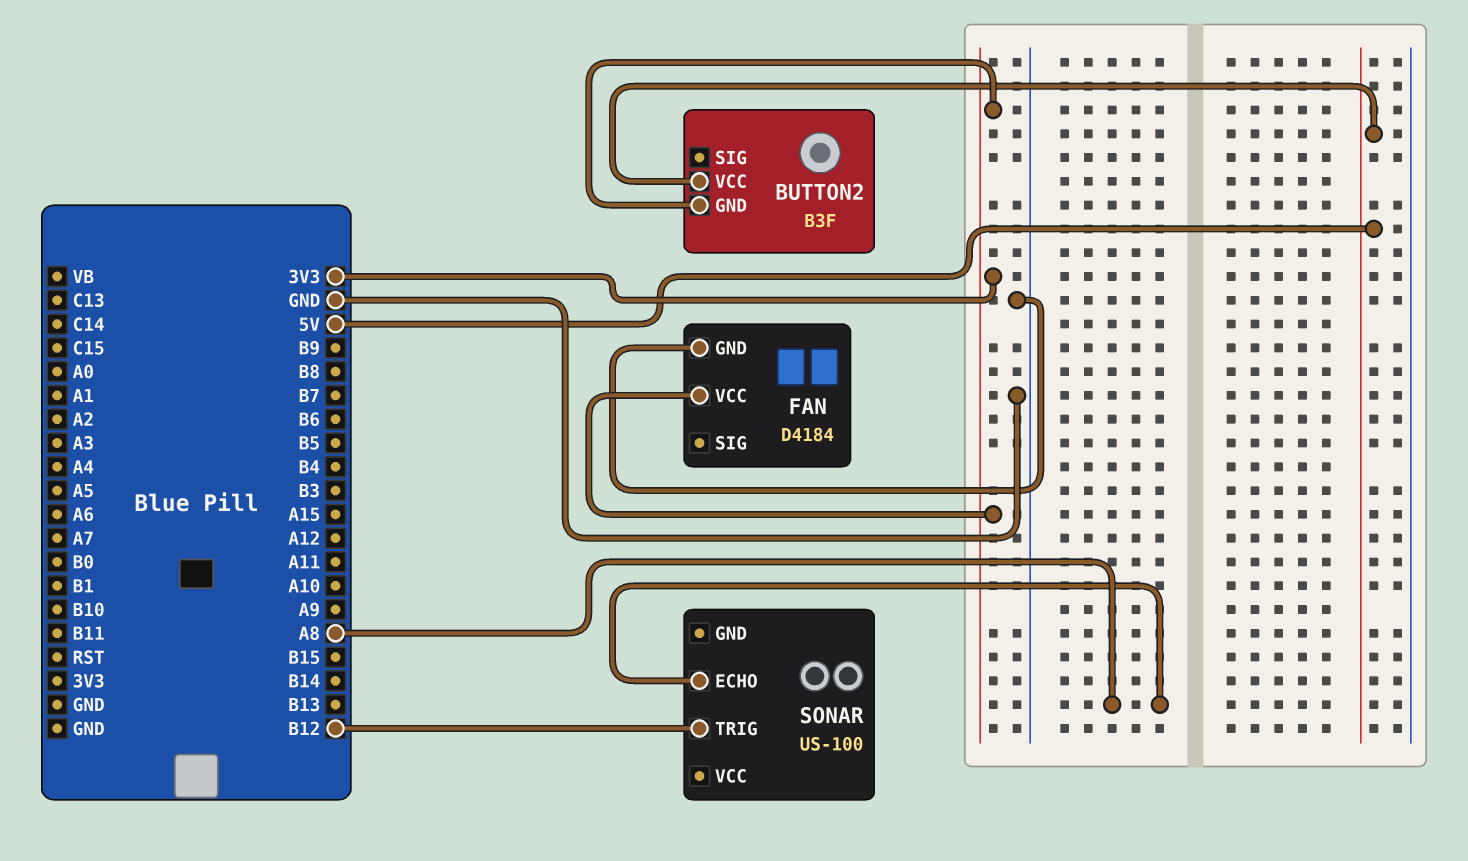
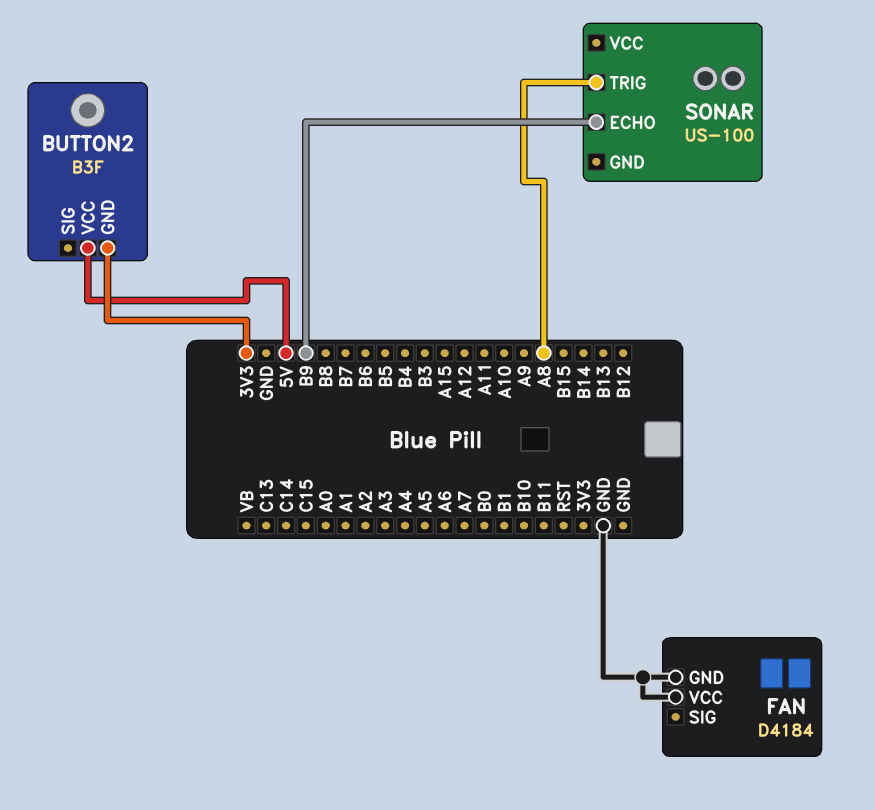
FAN pin VCC: 3V3 -> GND
SONAR pin ECHO: A8 -> B9
SONAR pin TRIG: B12 -> A8

